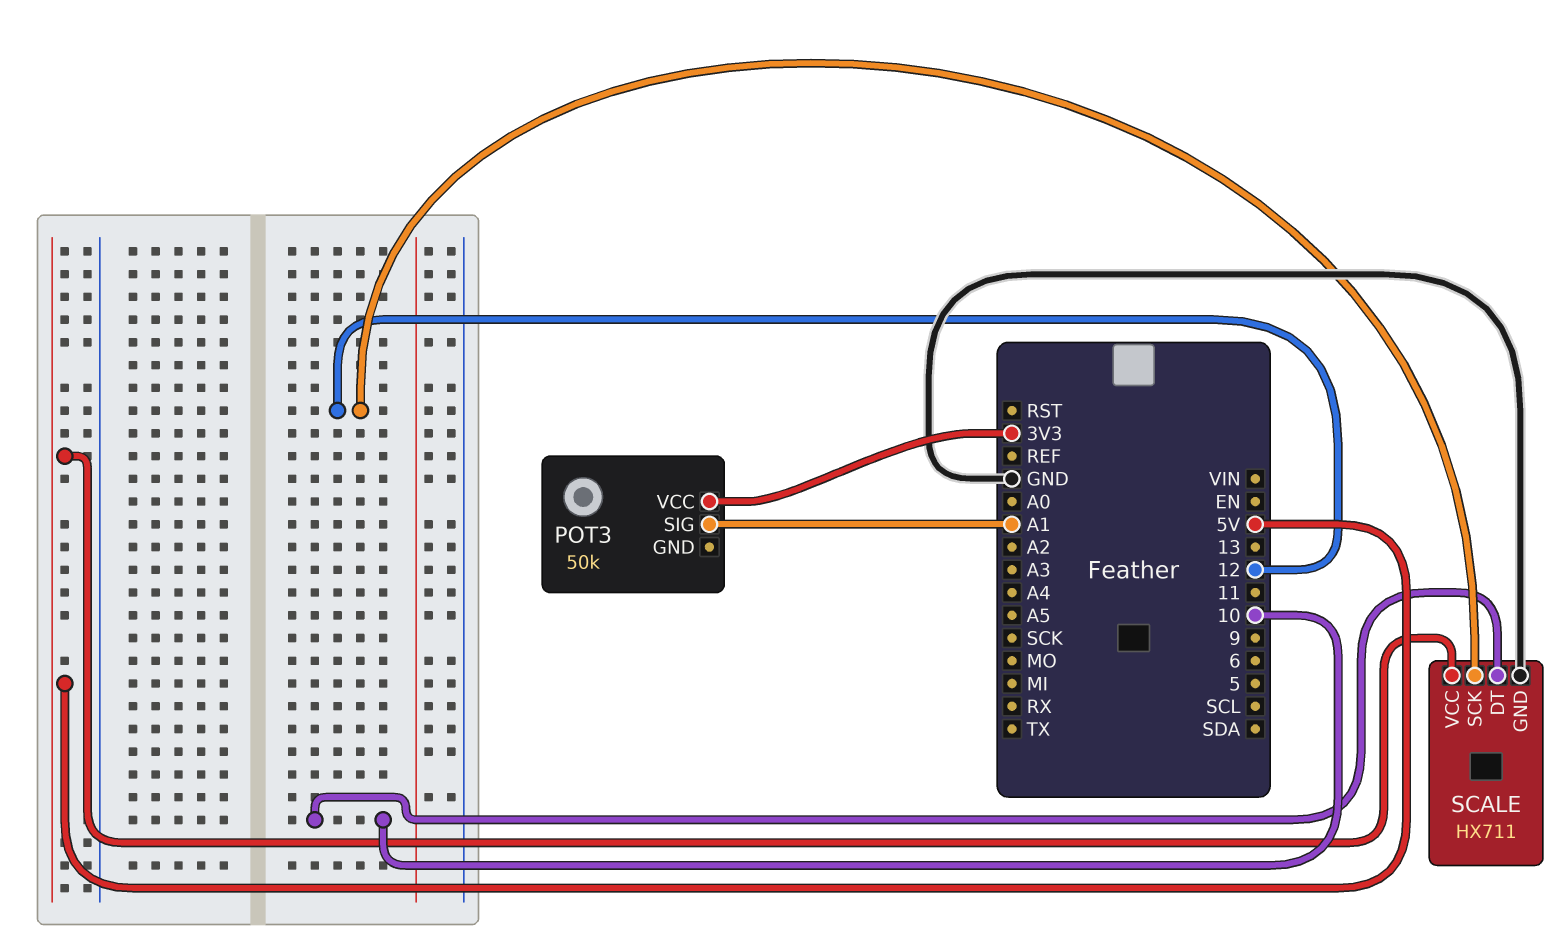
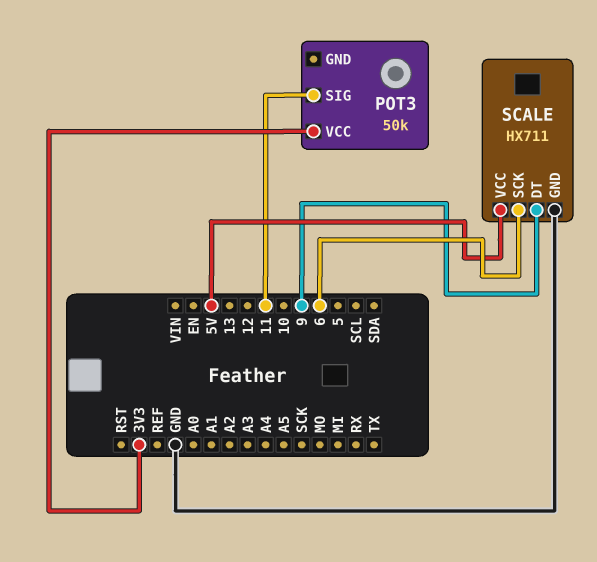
POT3 pin SIG: A1 -> 11
SCALE pin DT: 10 -> 9
SCALE pin SCK: 12 -> 6

